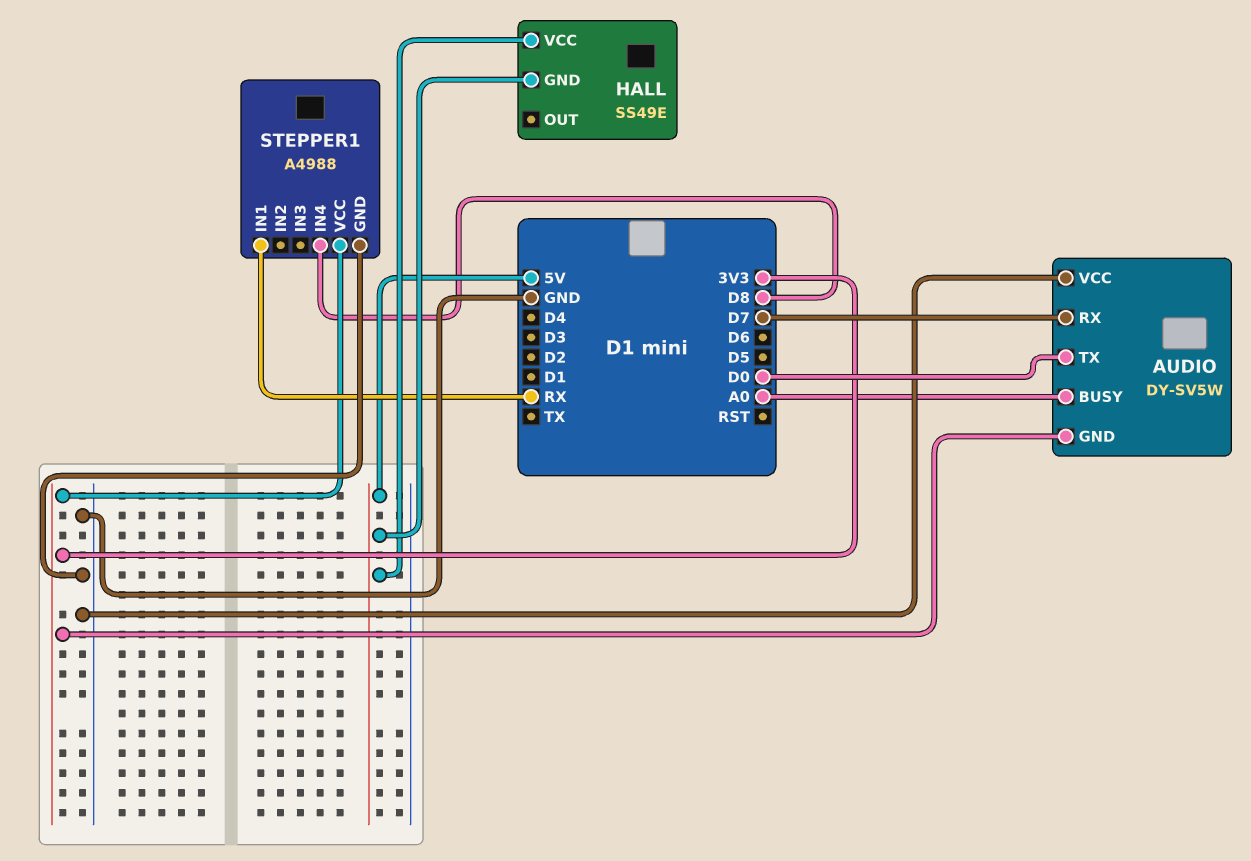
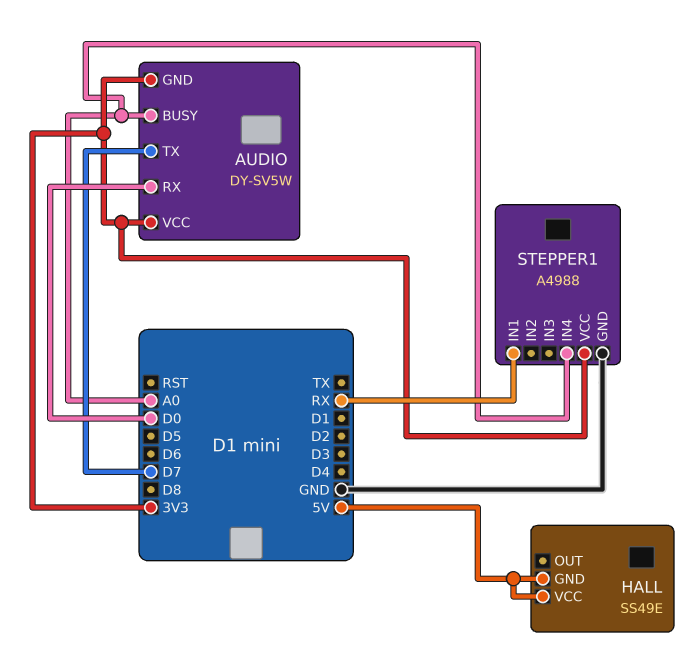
AUDIO pin RX: D7 -> D0
AUDIO pin TX: D0 -> D7
AUDIO pin VCC: GND -> 3V3
STEPPER1 pin IN4: D8 -> A0

